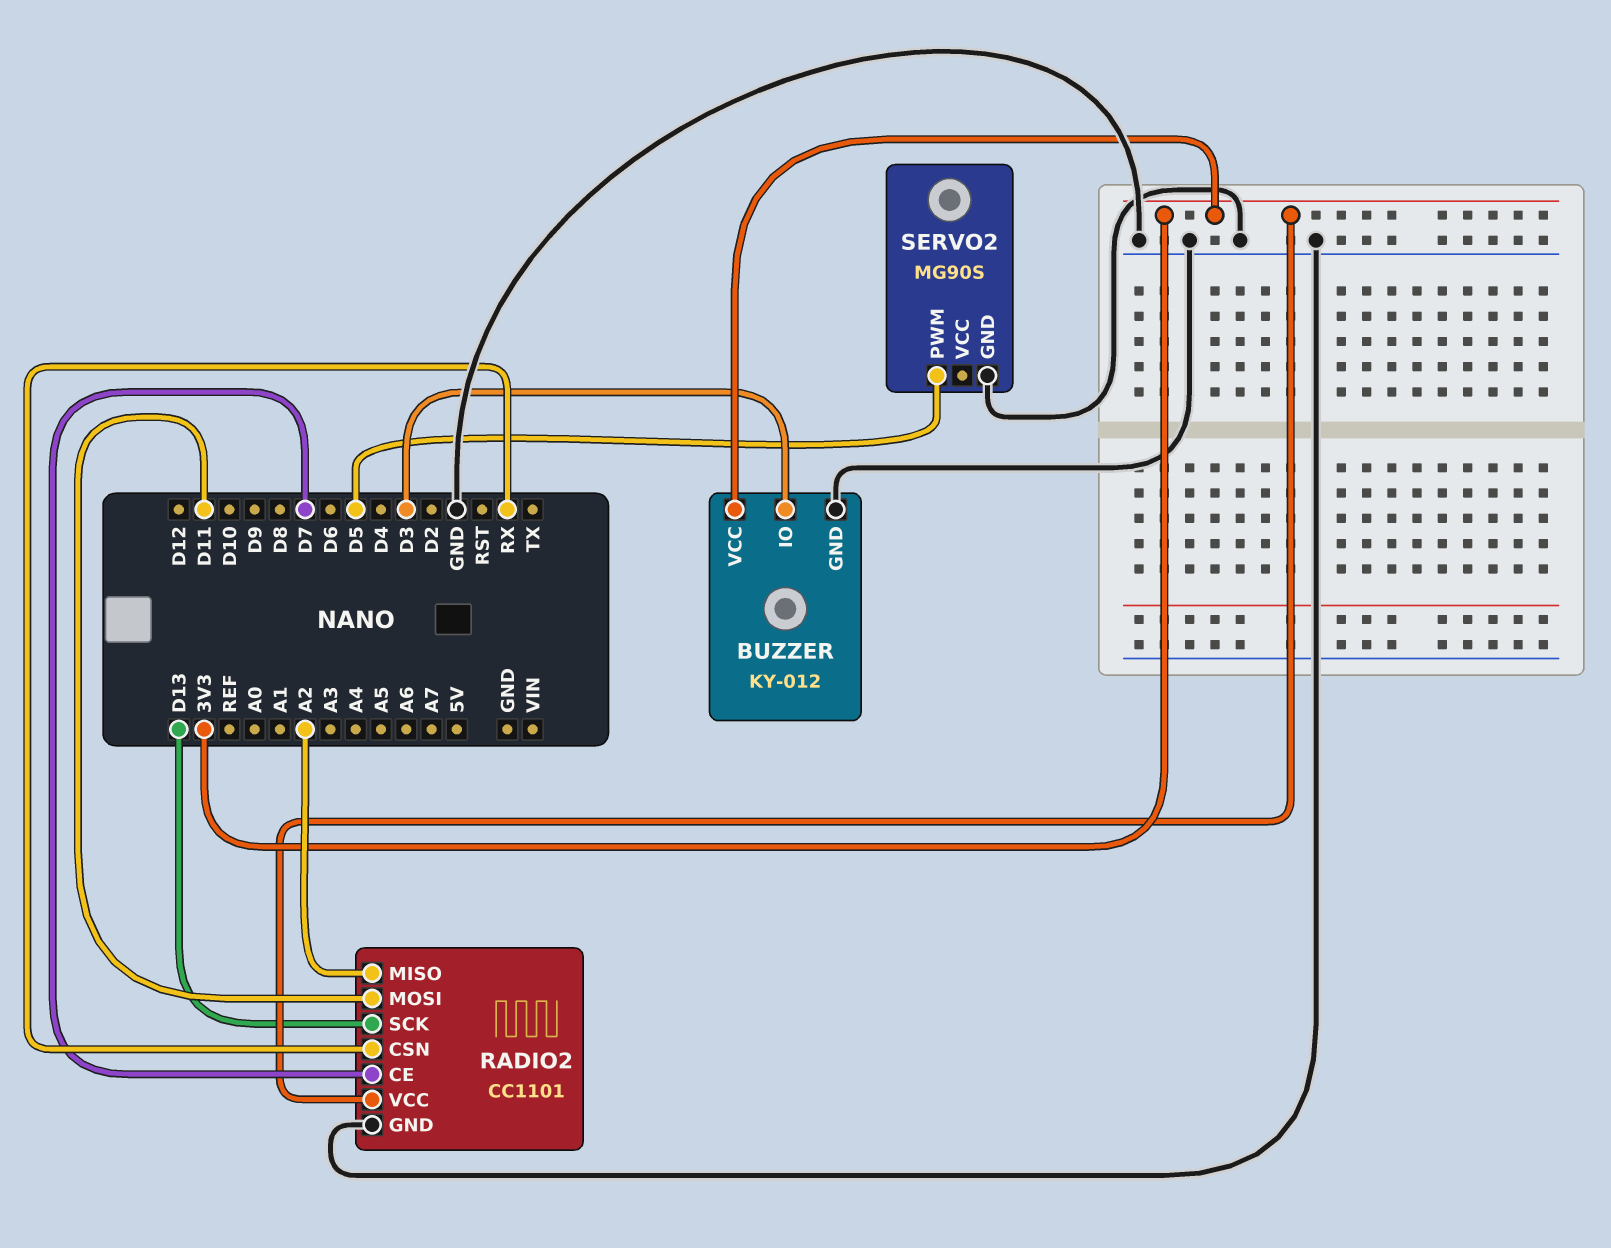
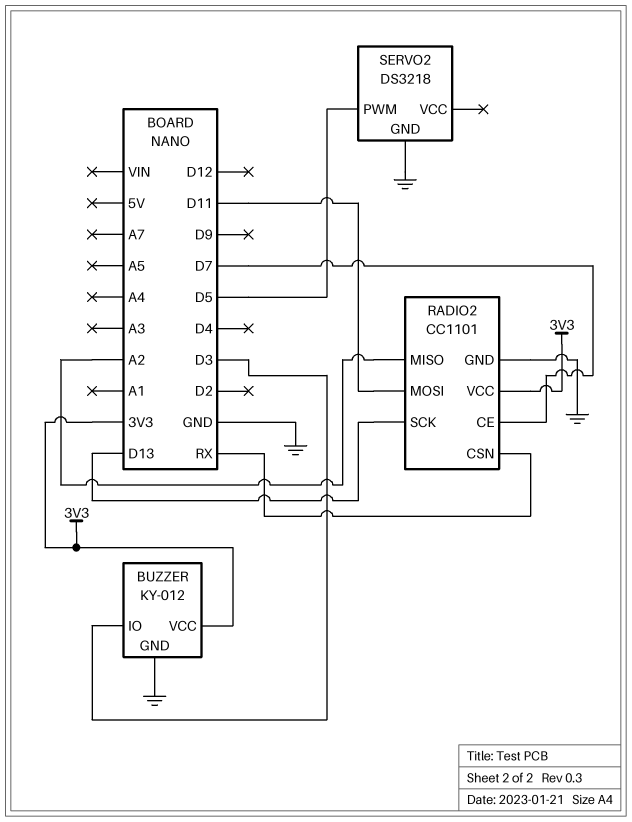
SERVO2: MG90S -> DS3218

